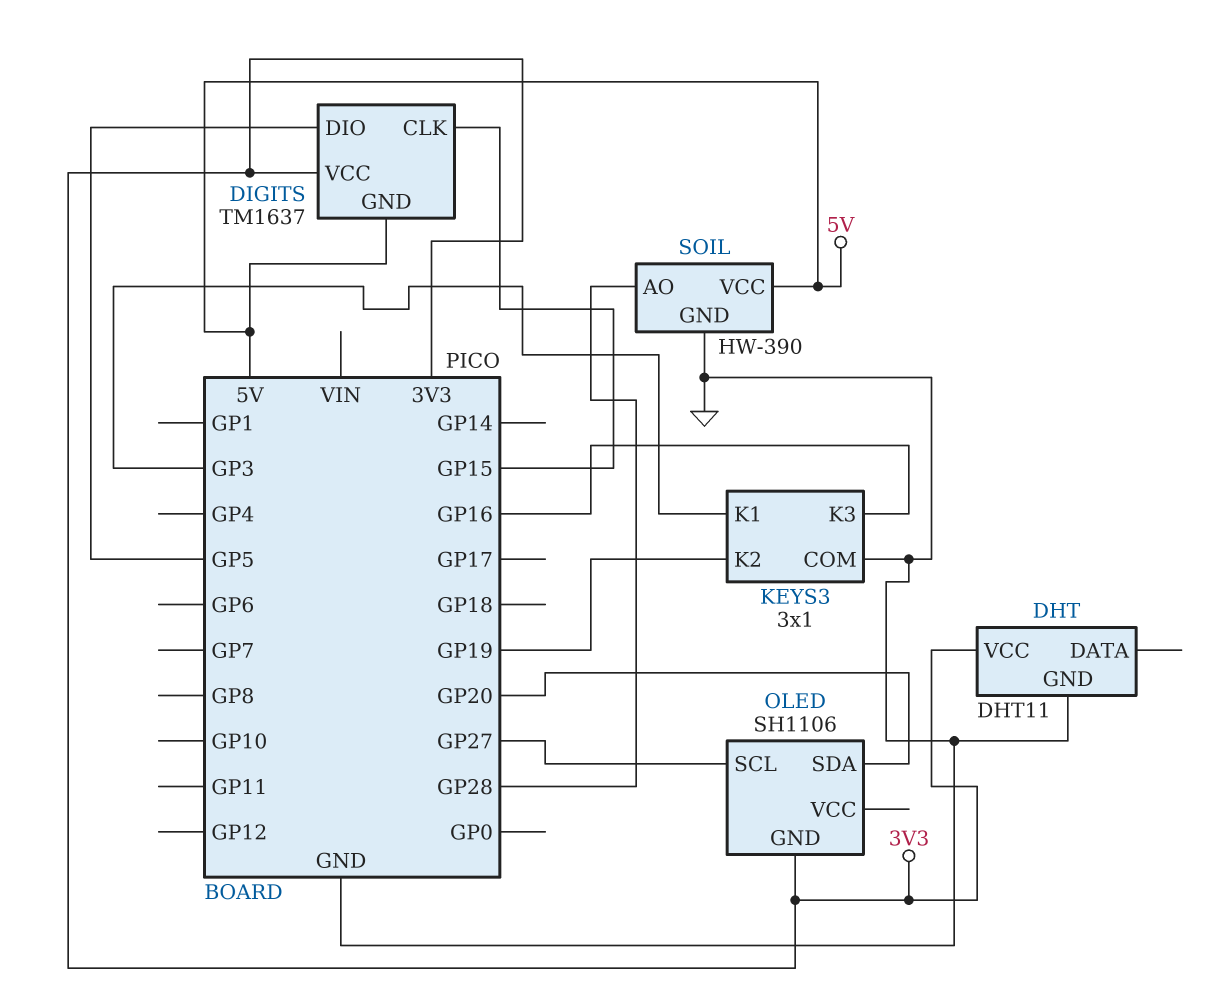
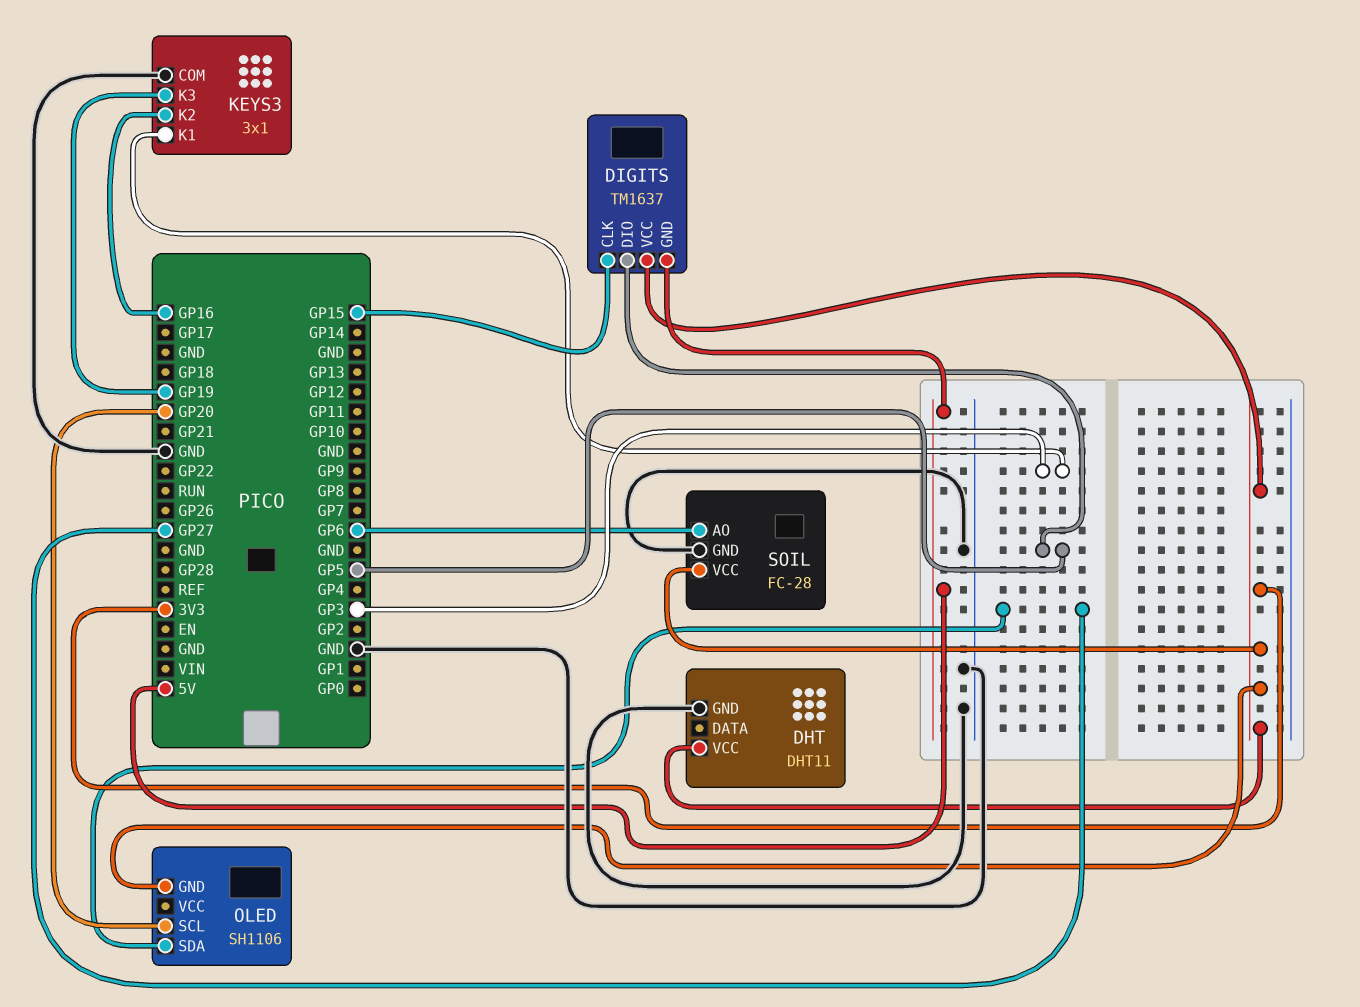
KEYS3 pin K2: GP19 -> GP16
KEYS3 pin K3: GP16 -> GP19
OLED pin SCL: GP27 -> GP20
OLED pin SDA: GP20 -> GP27
SOIL: HW-390 -> FC-28
SOIL pin AO: GP28 -> GP6
SOIL pin VCC: 5V -> 3V3

